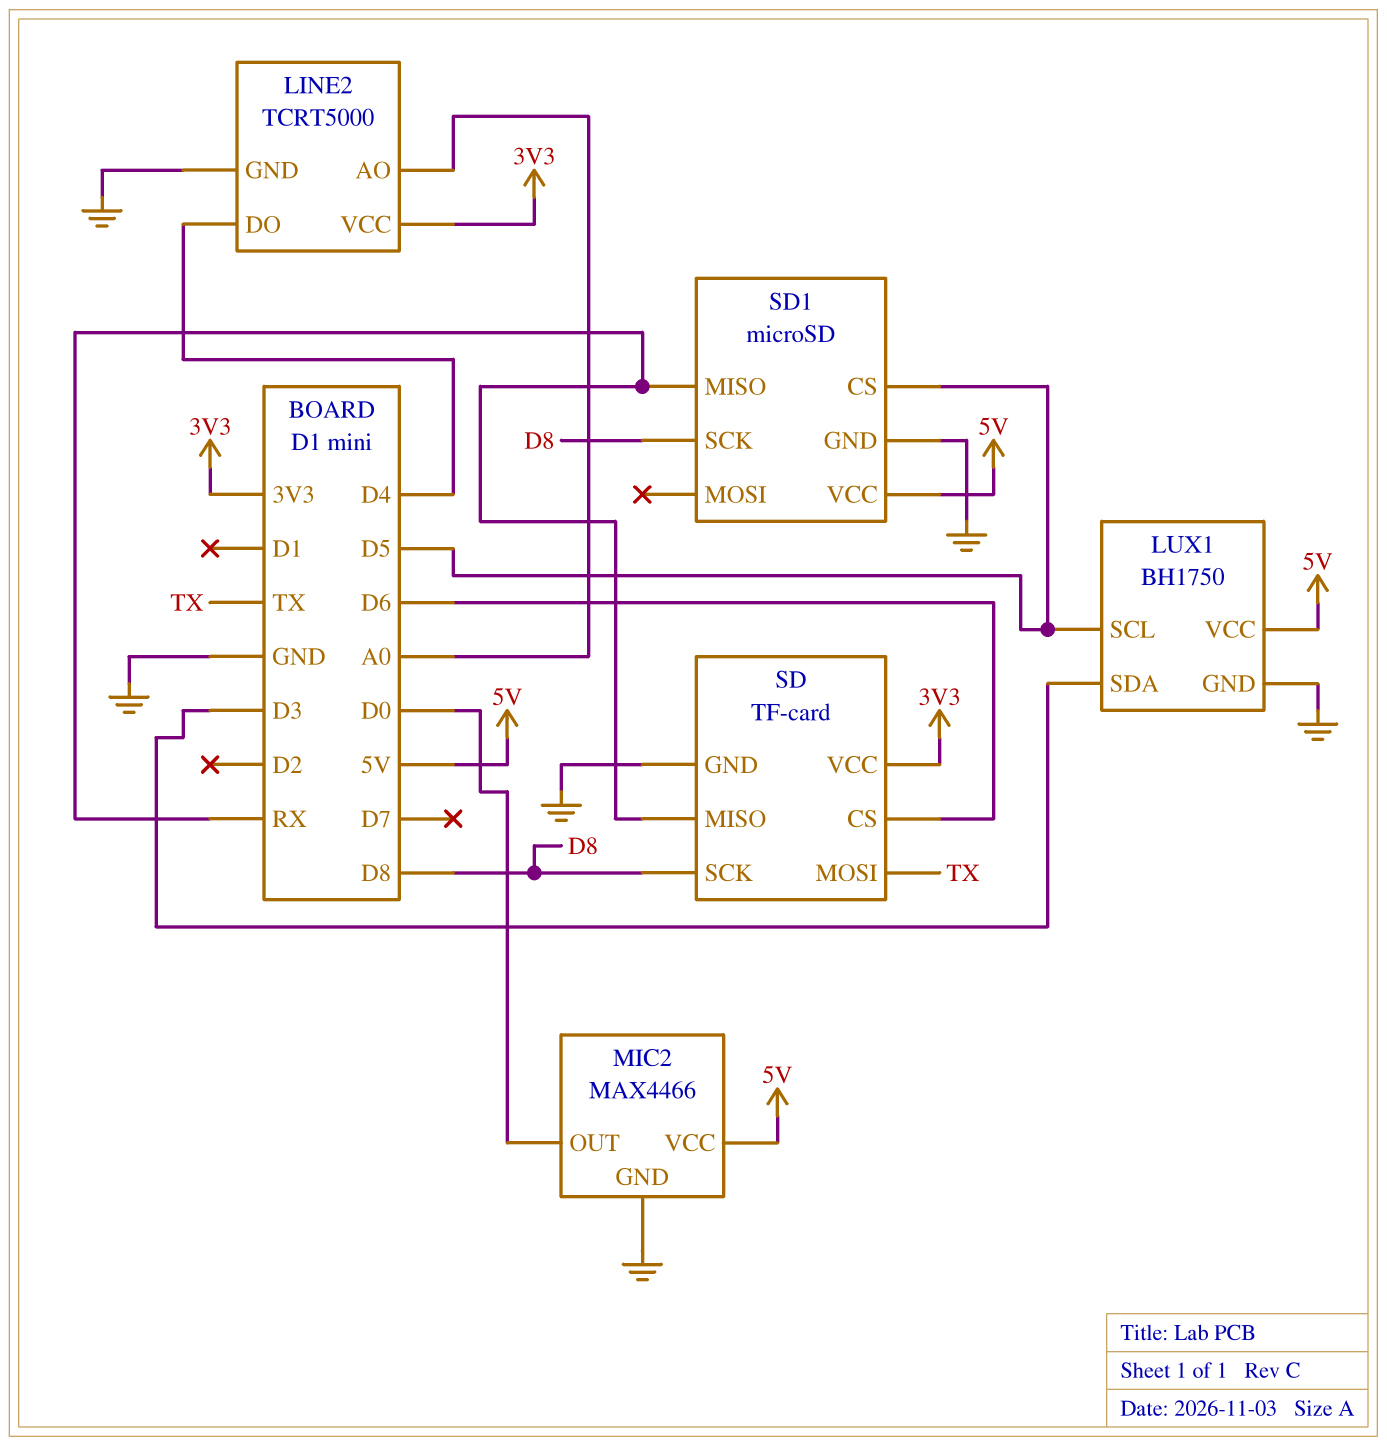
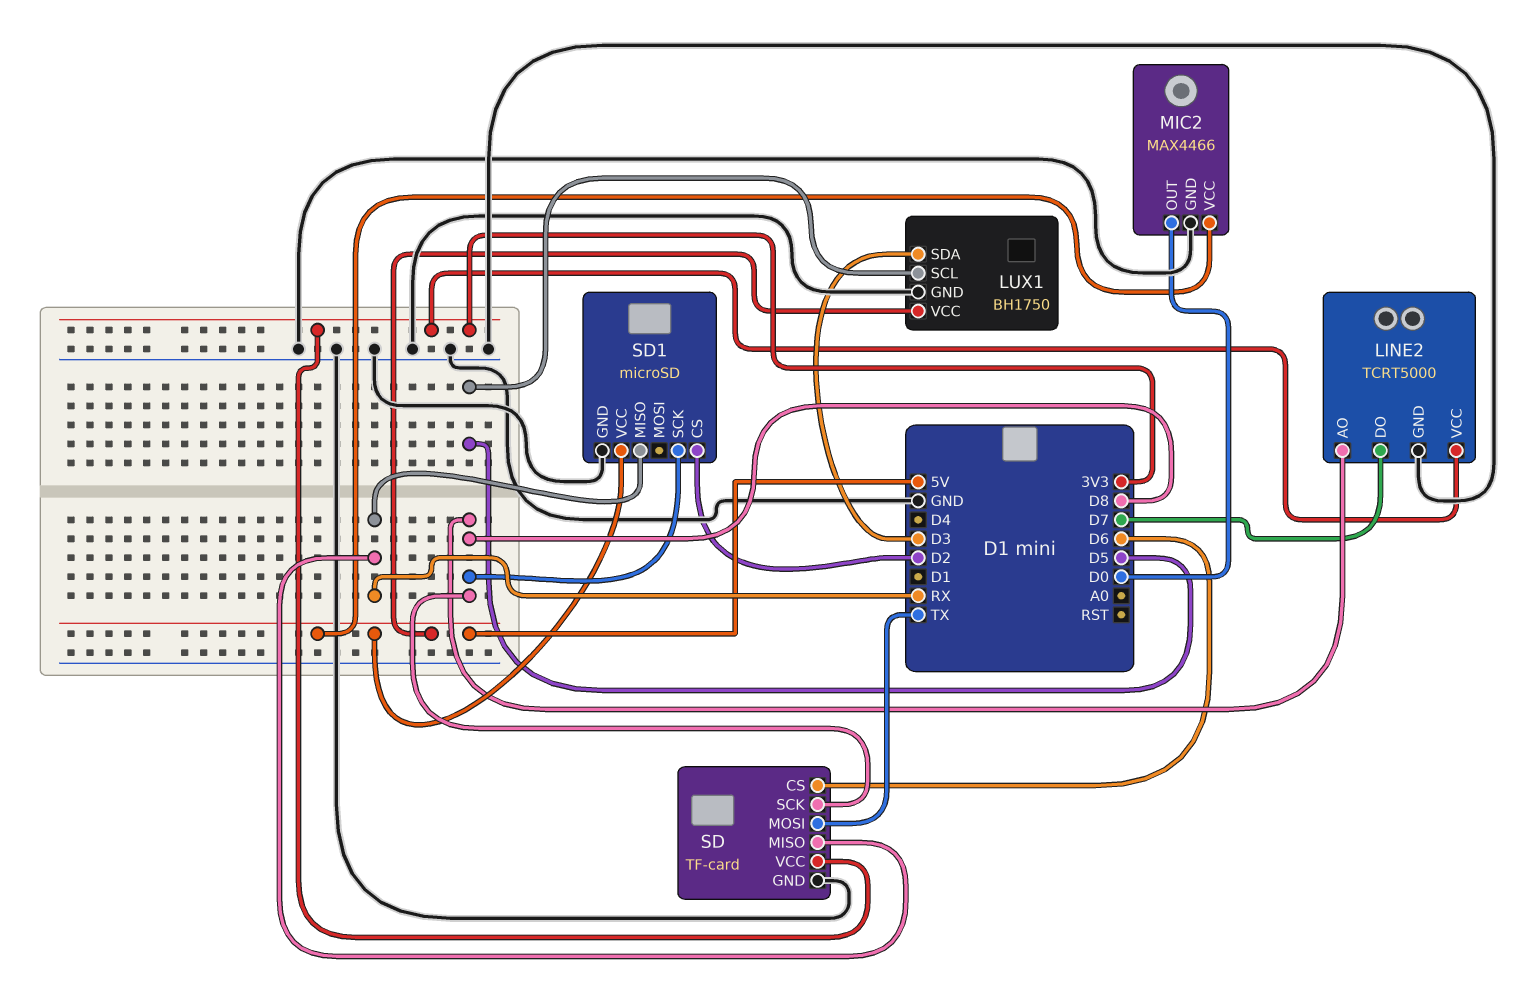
LINE2 pin AO: A0 -> D8
LINE2 pin DO: D4 -> D7
SD1 pin CS: D5 -> D2

